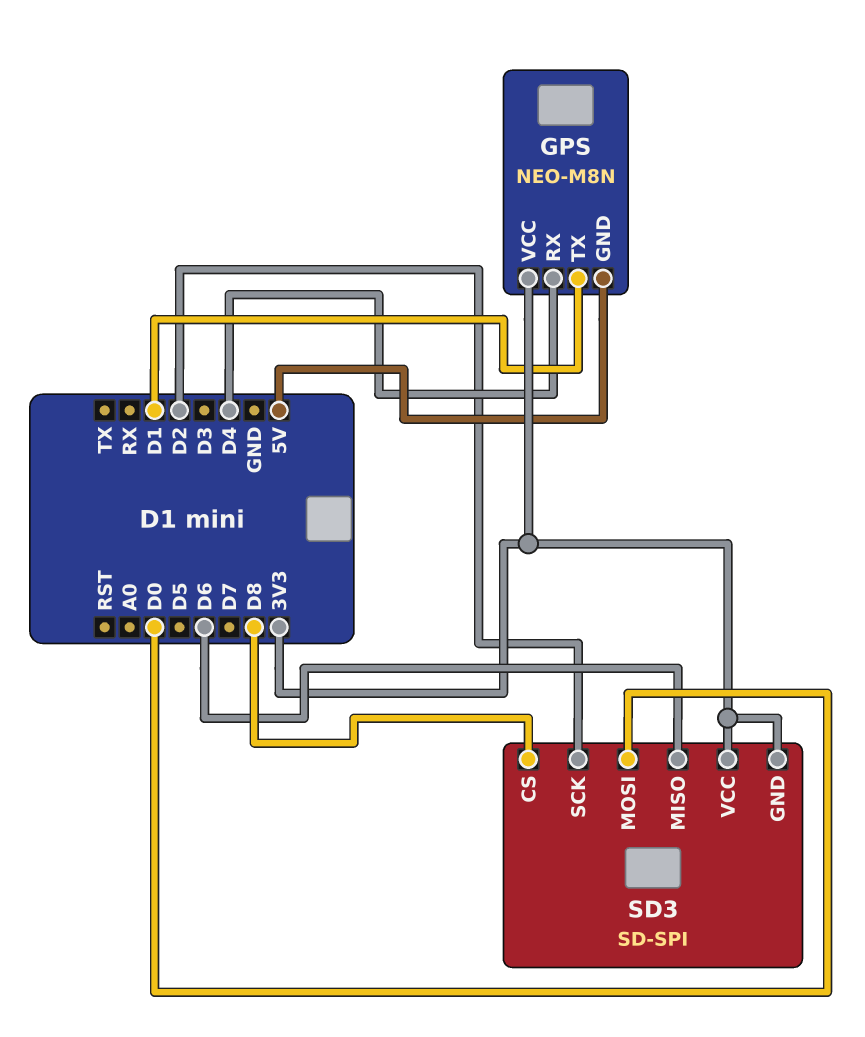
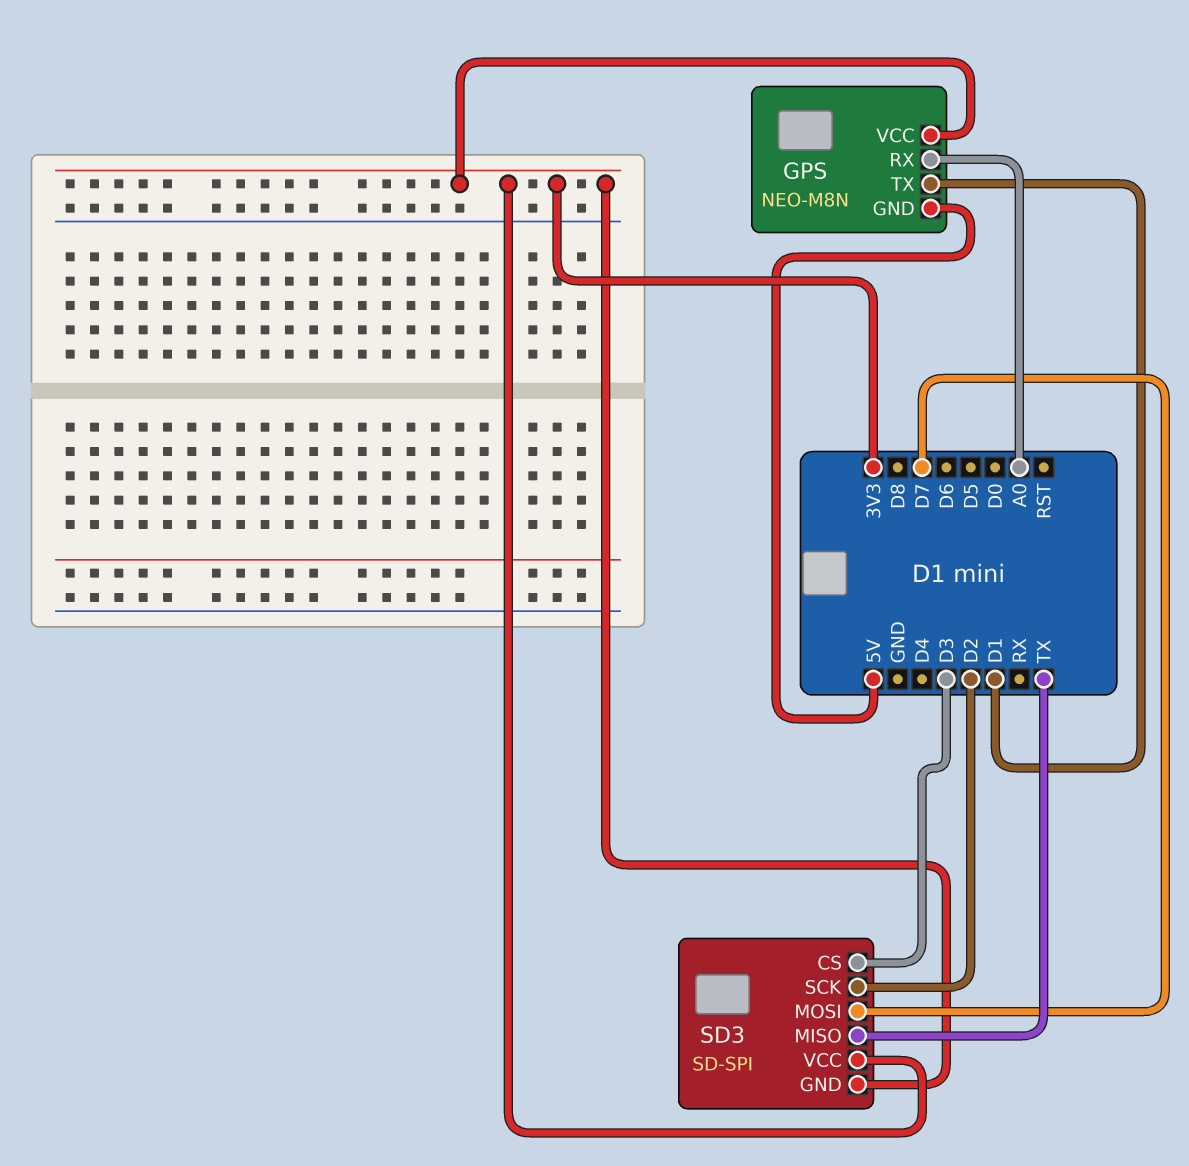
GPS pin RX: D4 -> A0
SD3 pin CS: D8 -> D3
SD3 pin MISO: D6 -> TX
SD3 pin MOSI: D0 -> D7

